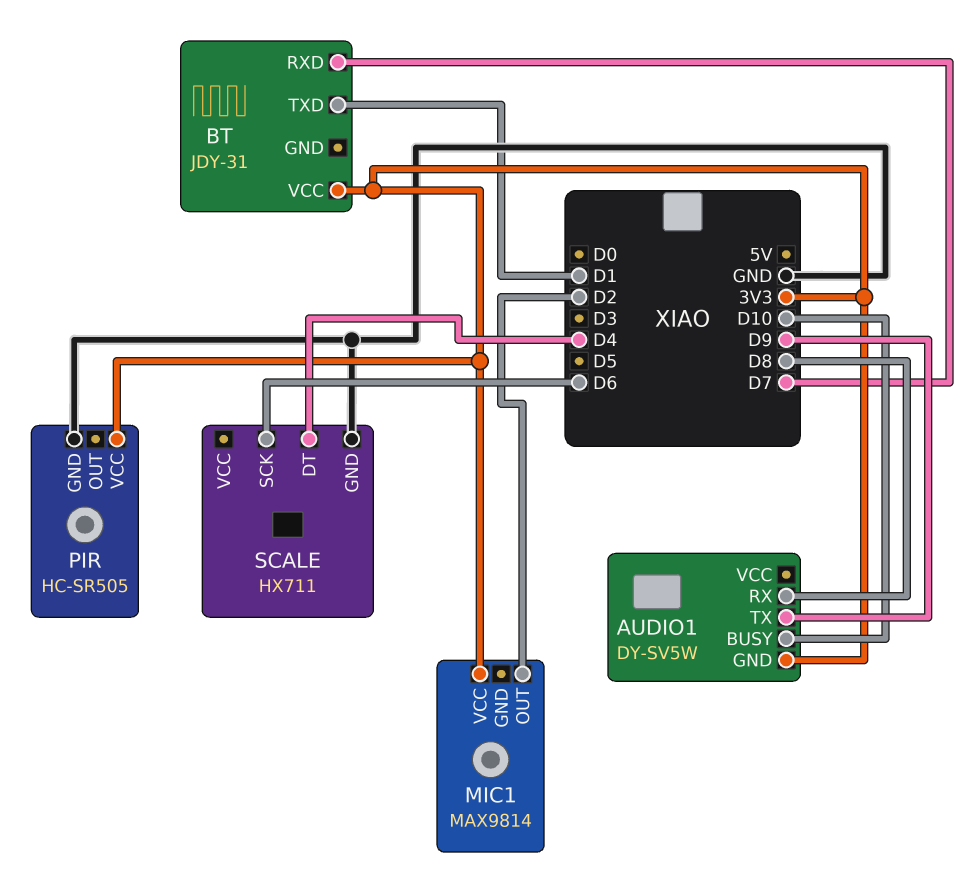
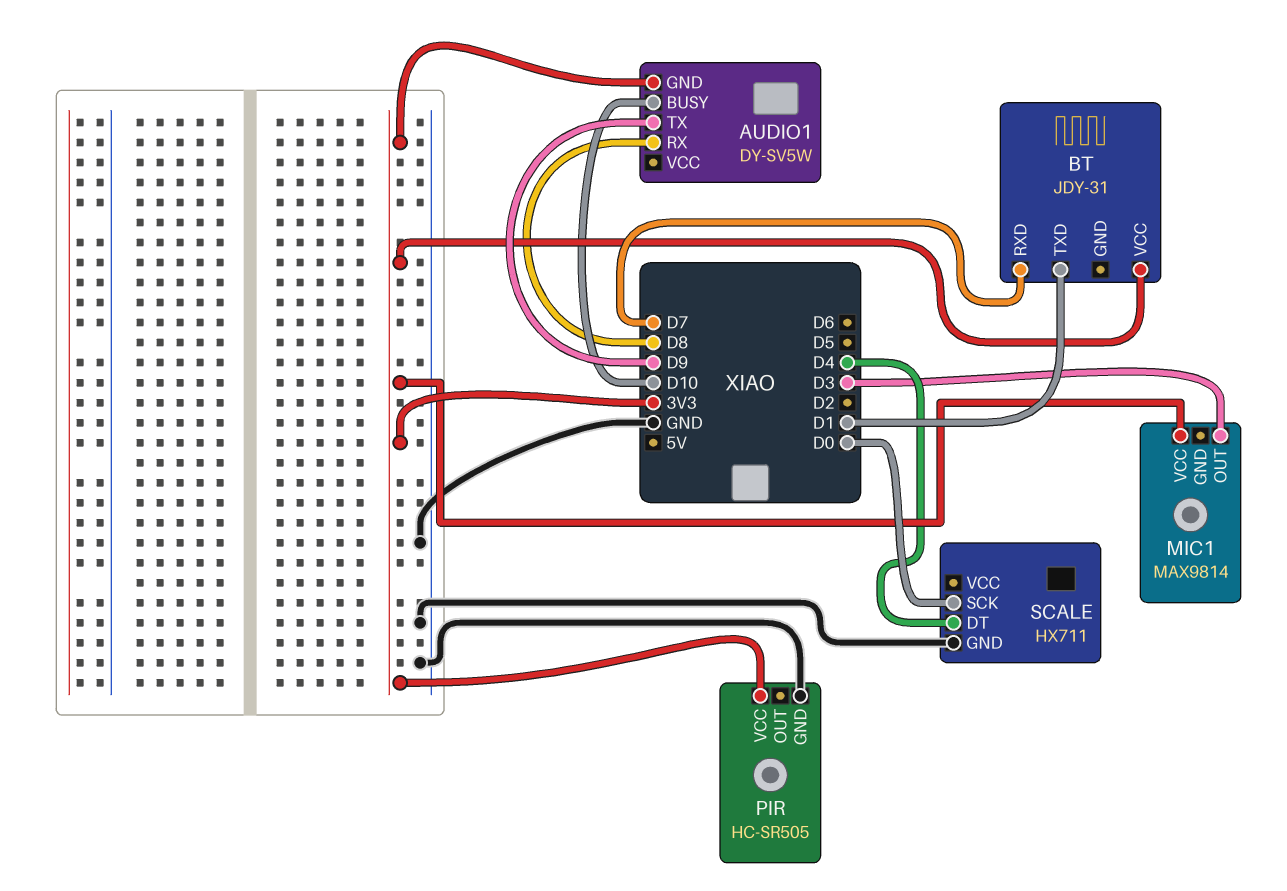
MIC1 pin OUT: D2 -> D3
SCALE pin SCK: D6 -> D0

